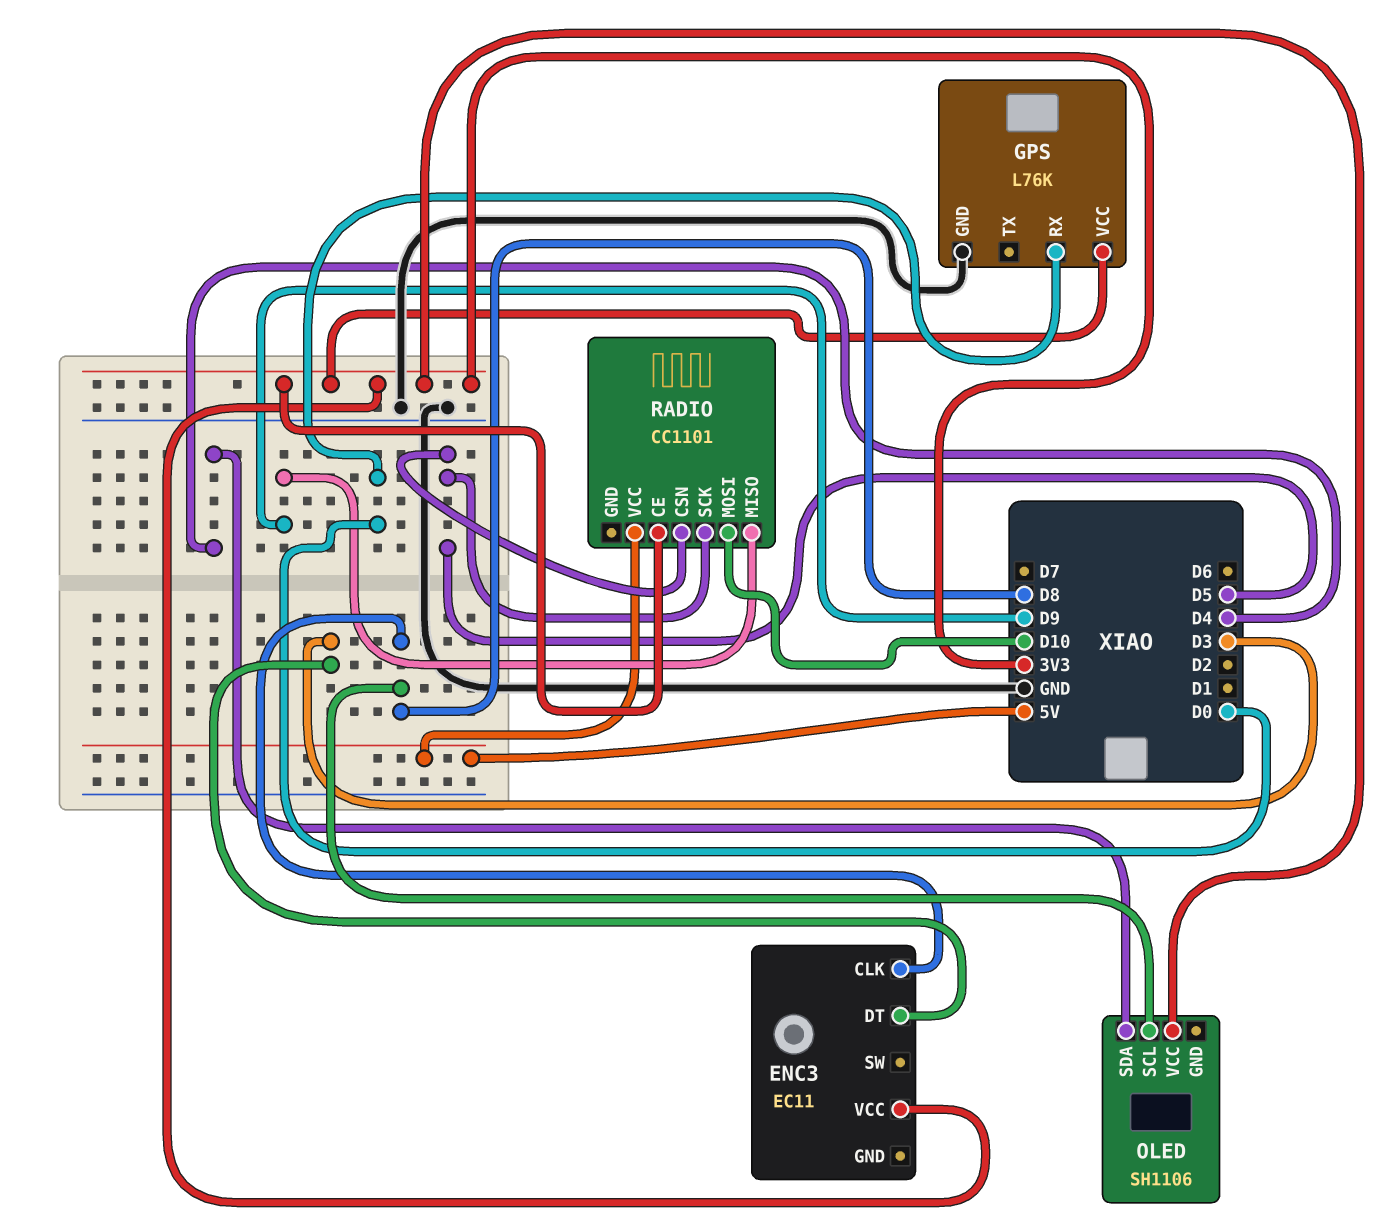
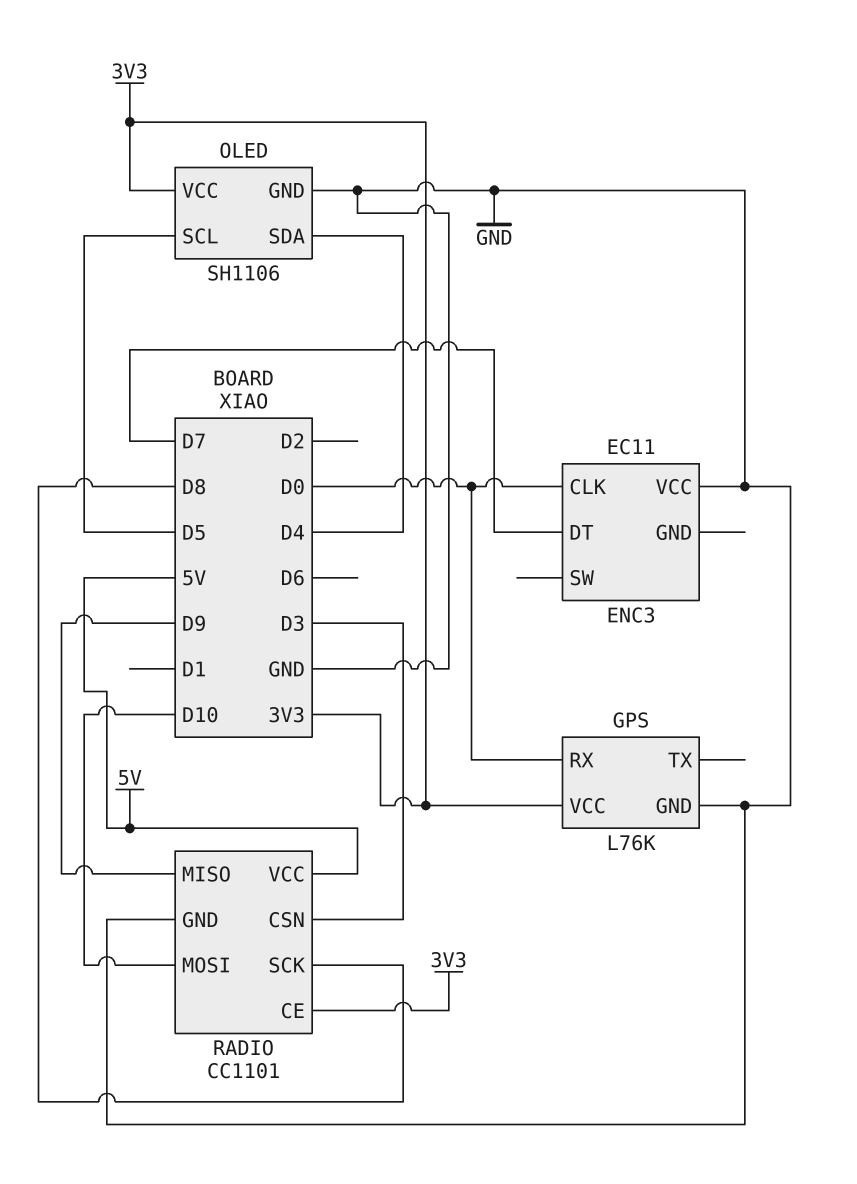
ENC3 pin CLK: D8 -> D0
ENC3 pin DT: D3 -> D7
ENC3 pin VCC: 3V3 -> GND
OLED pin GND: none -> GND
OLED pin SCL: D8 -> D5
RADIO pin CSN: D5 -> D3
RADIO pin GND: none -> GND
RADIO pin SCK: D5 -> D8

